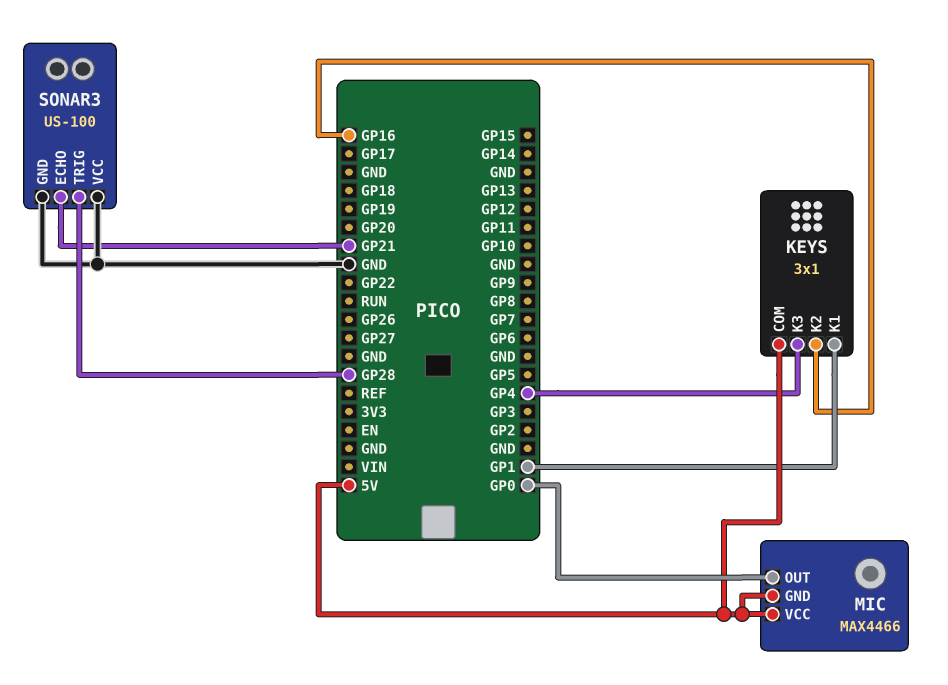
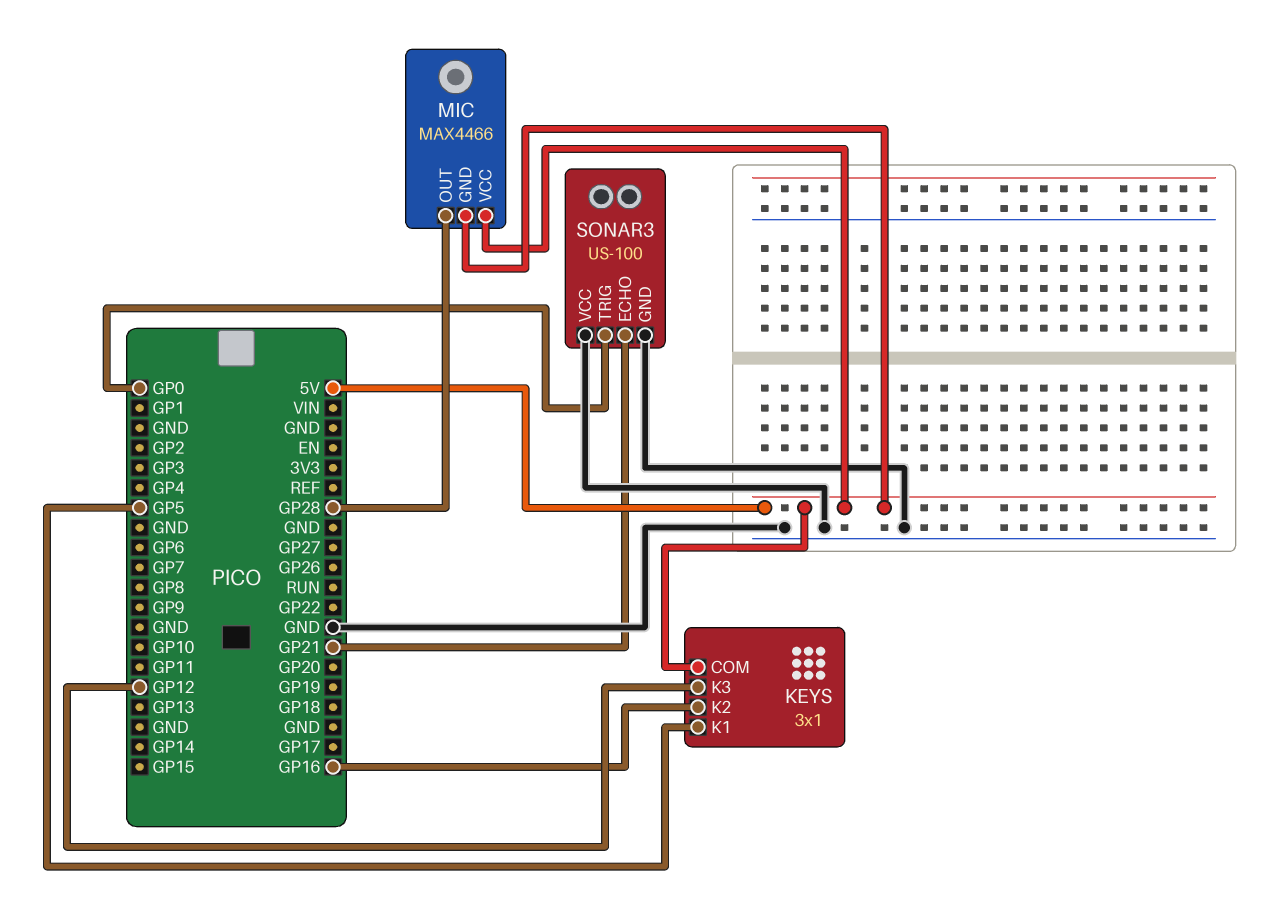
KEYS pin K1: GP1 -> GP5
KEYS pin K3: GP4 -> GP12
MIC pin OUT: GP0 -> GP28
SONAR3 pin TRIG: GP28 -> GP0

